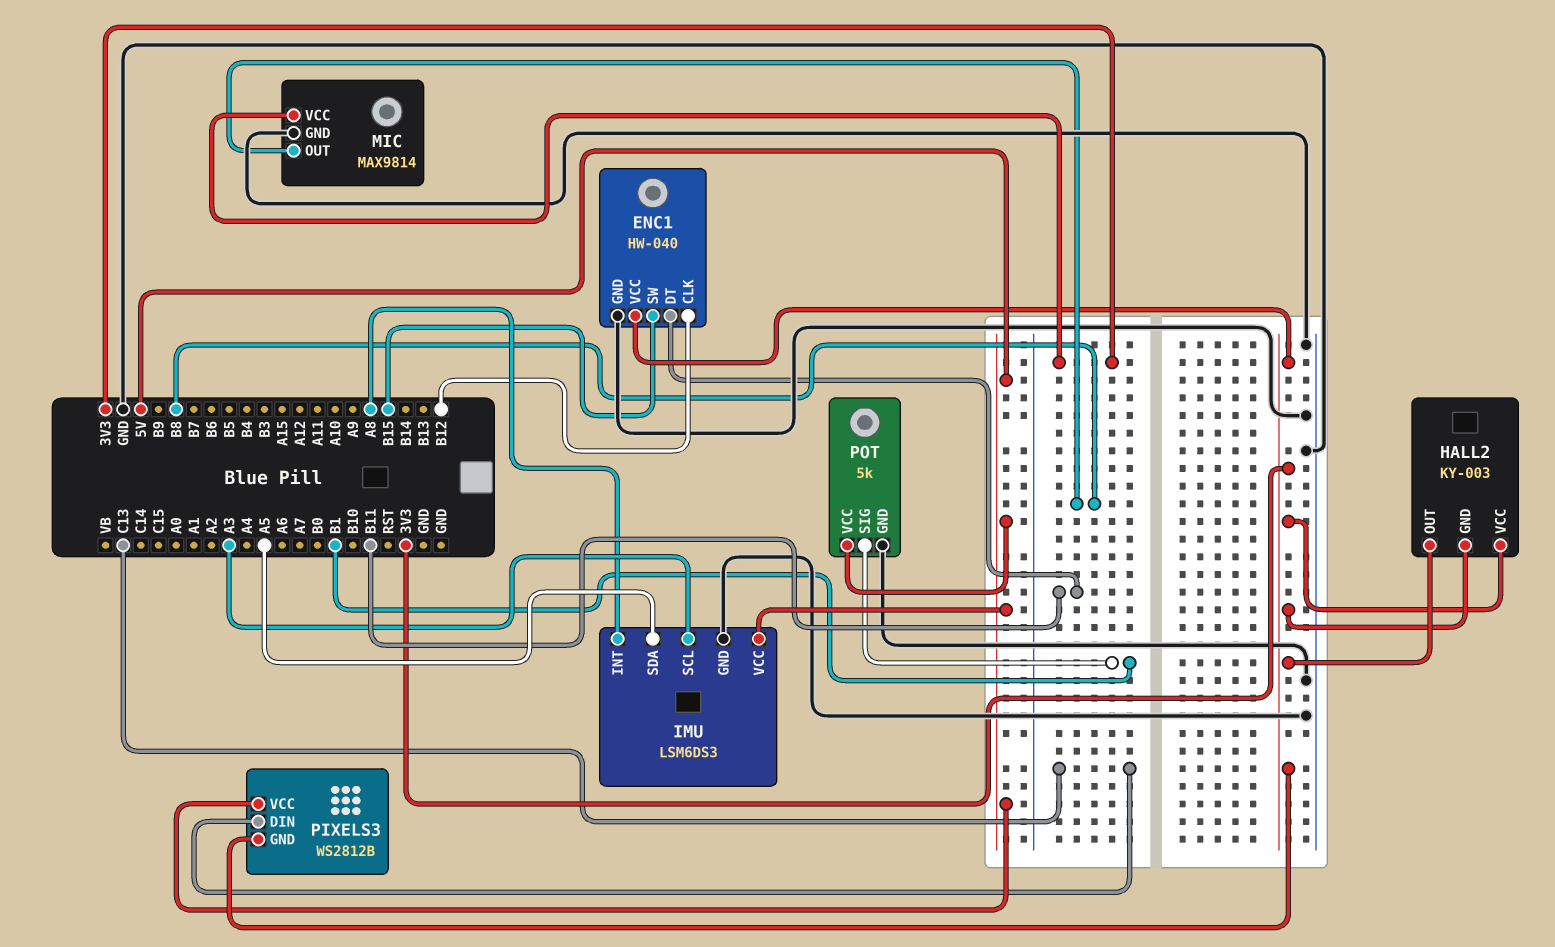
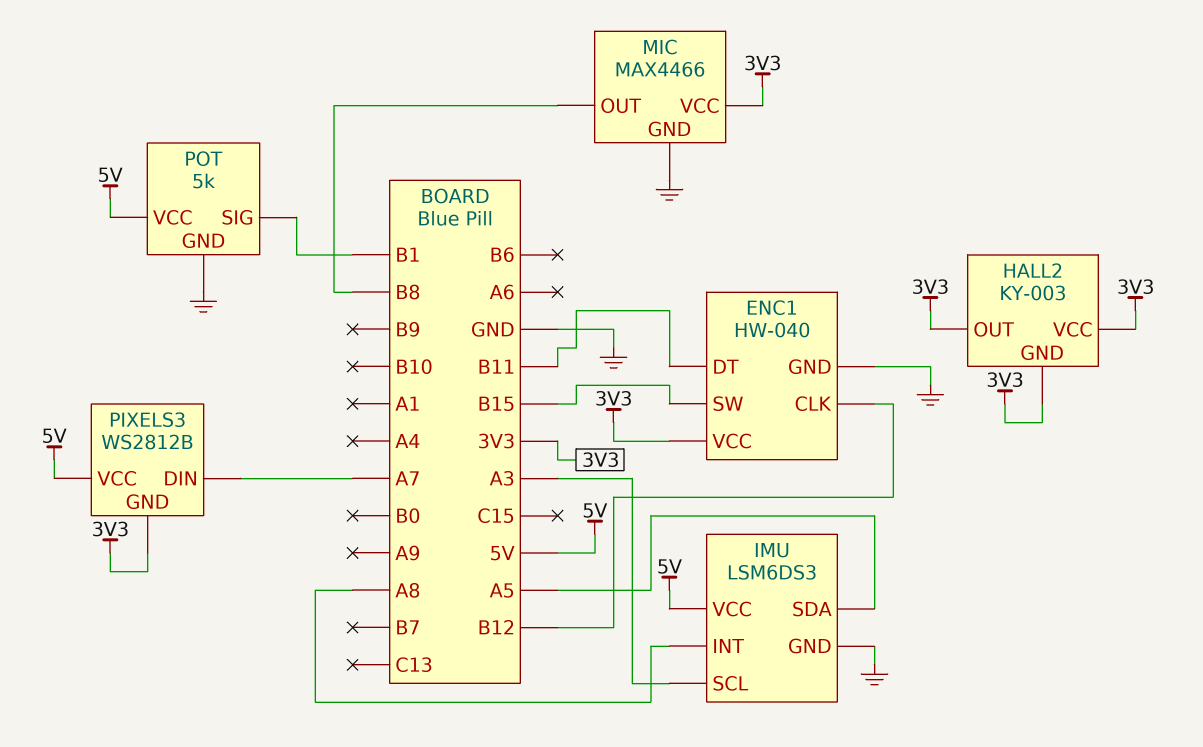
MIC: MAX9814 -> MAX4466
PIXELS3 pin DIN: C13 -> A7

